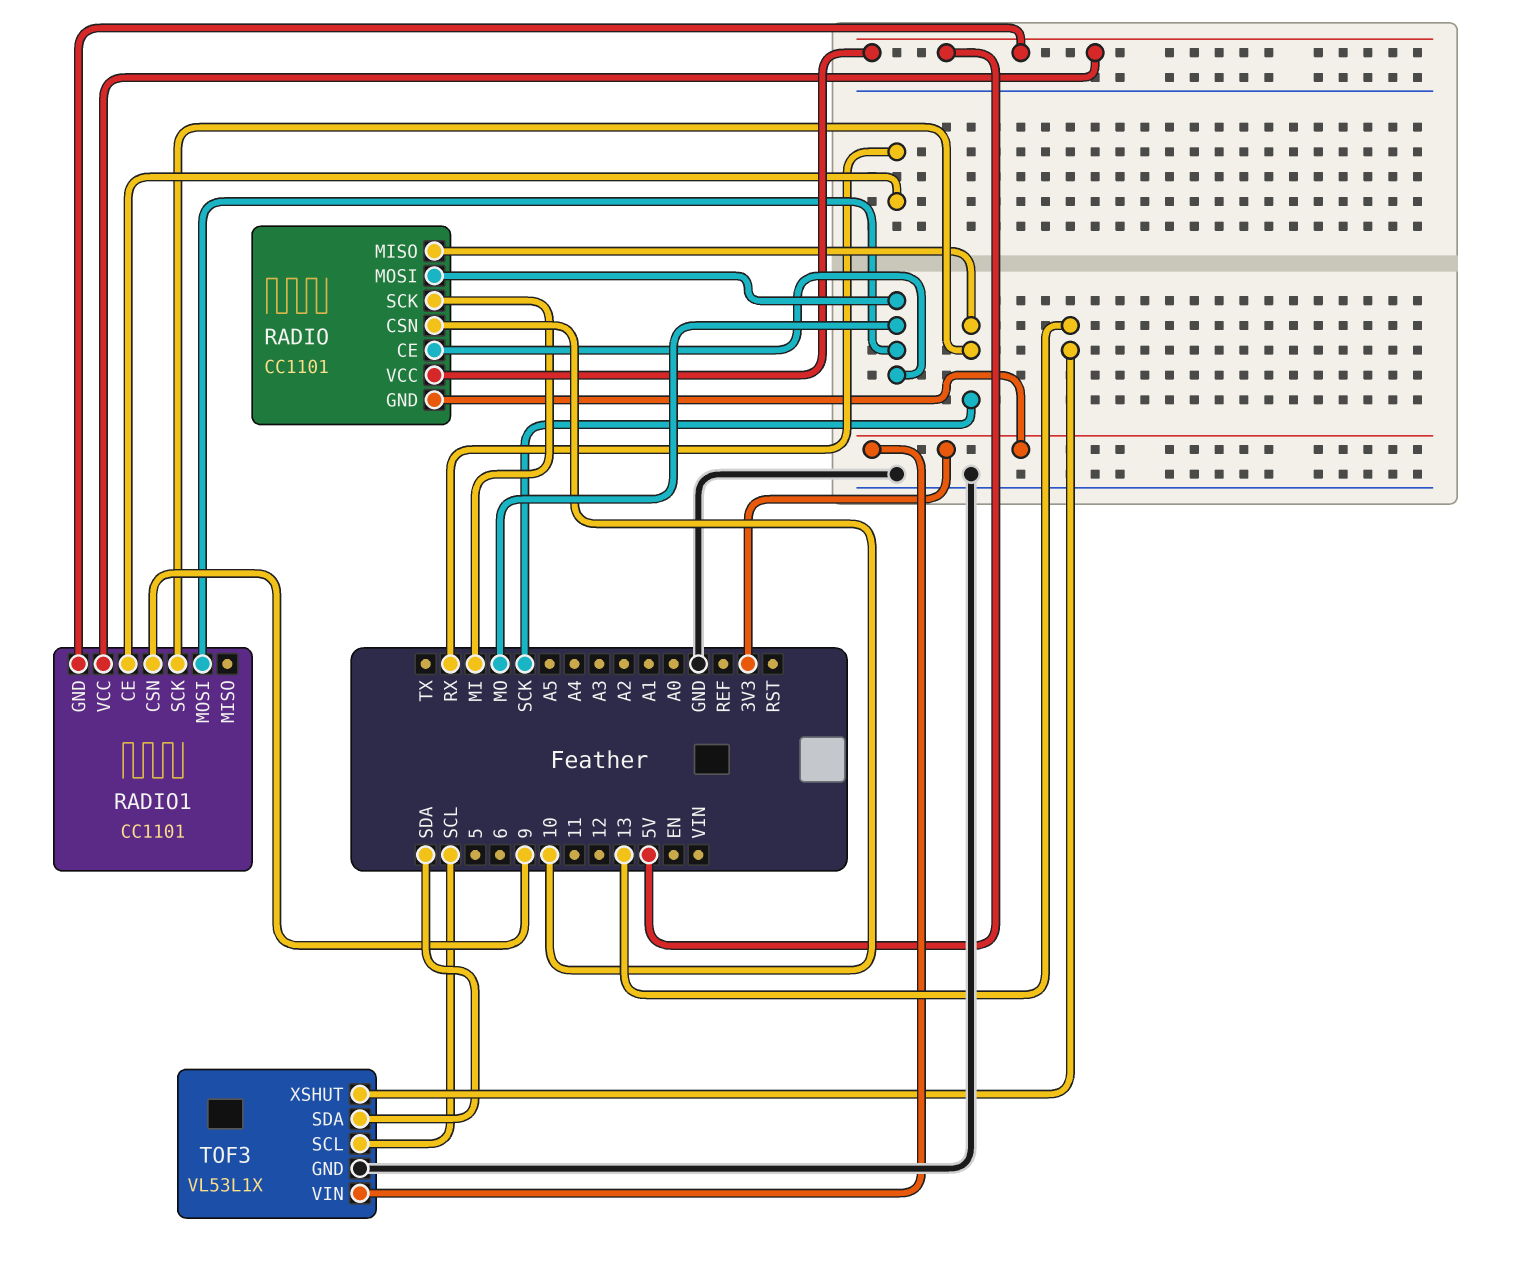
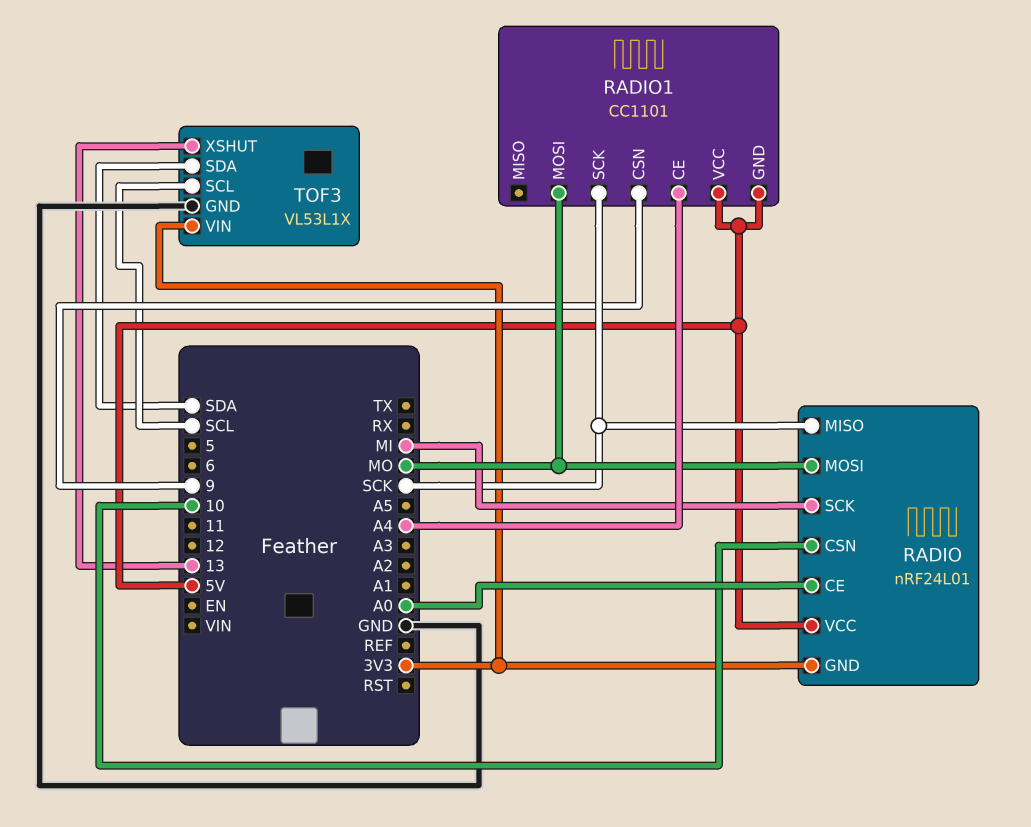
RADIO: CC1101 -> nRF24L01
RADIO pin CE: MO -> A0
RADIO1 pin CE: RX -> A4

